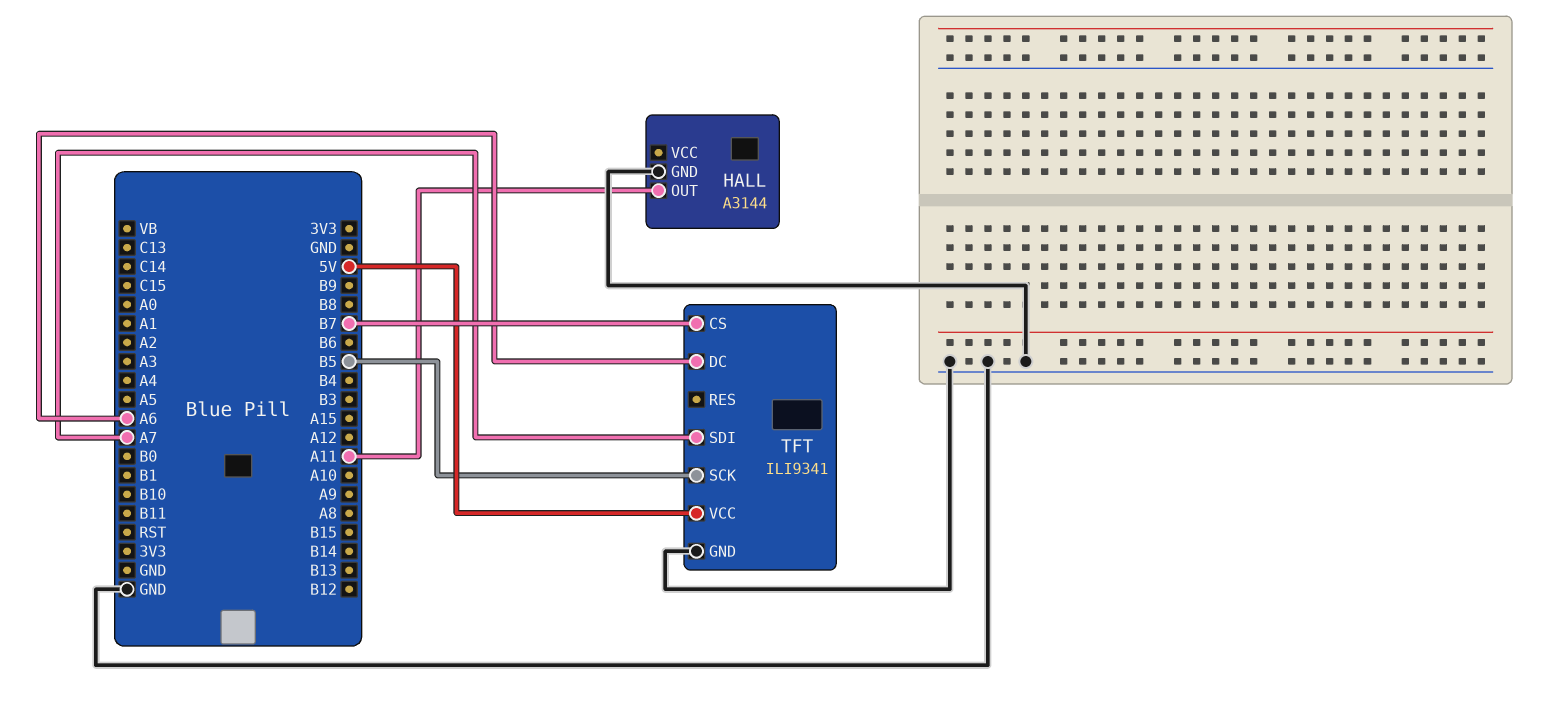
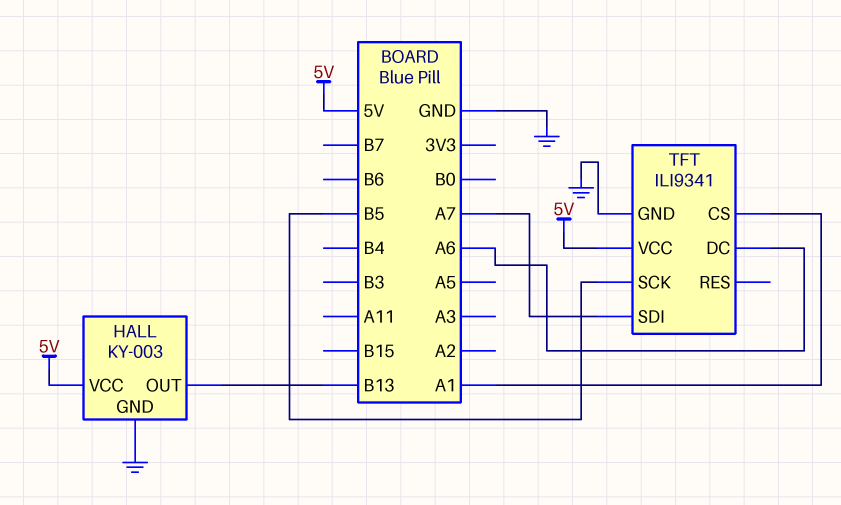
HALL: A3144 -> KY-003
HALL pin OUT: A11 -> B13
HALL pin VCC: none -> 5V
TFT pin CS: B7 -> A1

